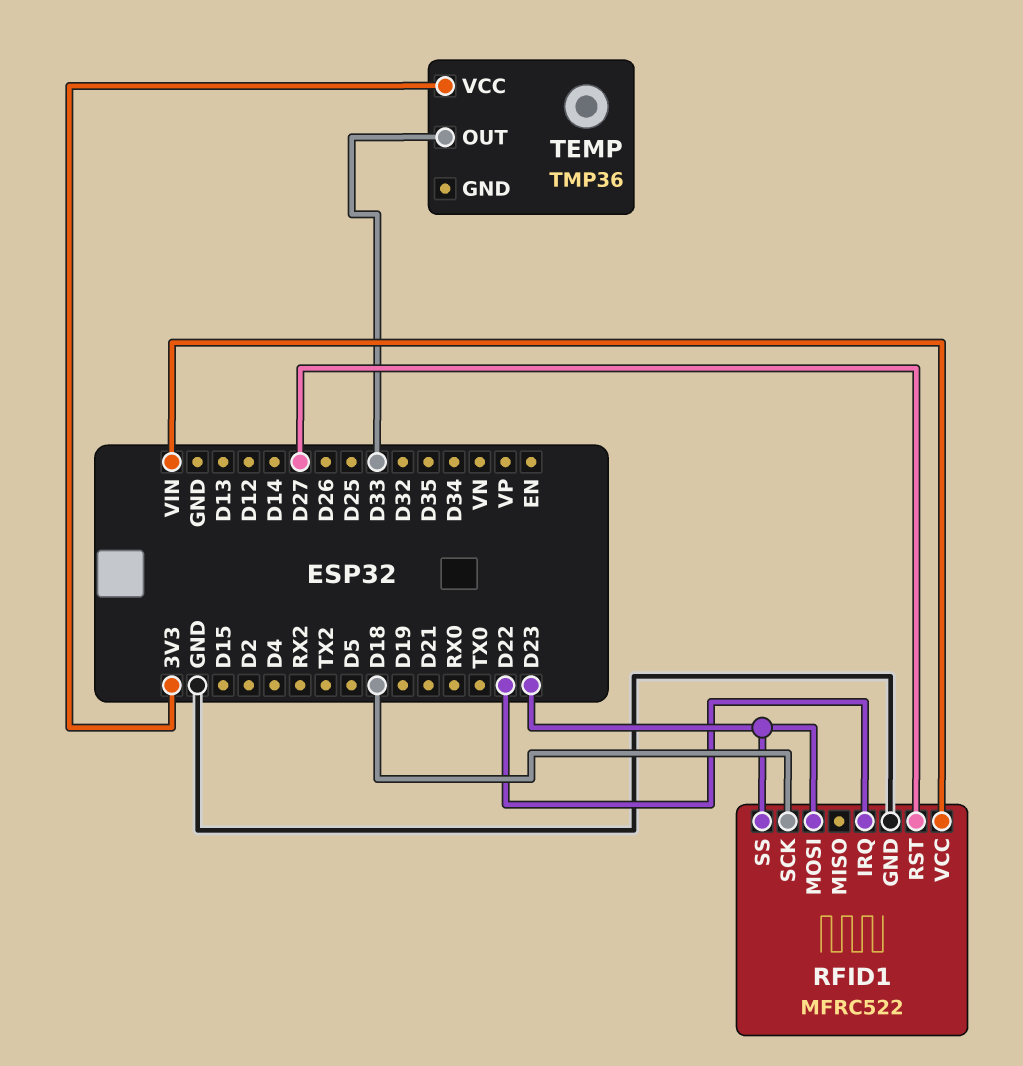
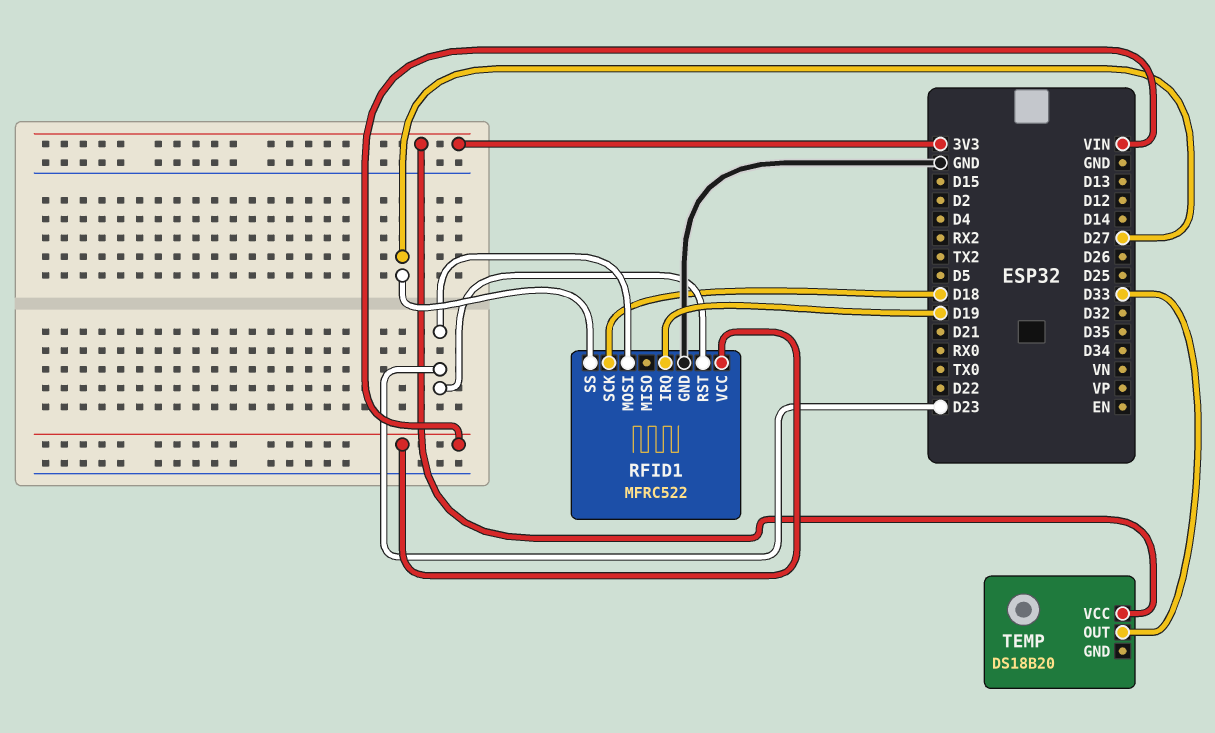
RFID1 pin IRQ: D22 -> D19
RFID1 pin RST: D27 -> D23
RFID1 pin SS: D23 -> D27
TEMP: TMP36 -> DS18B20

